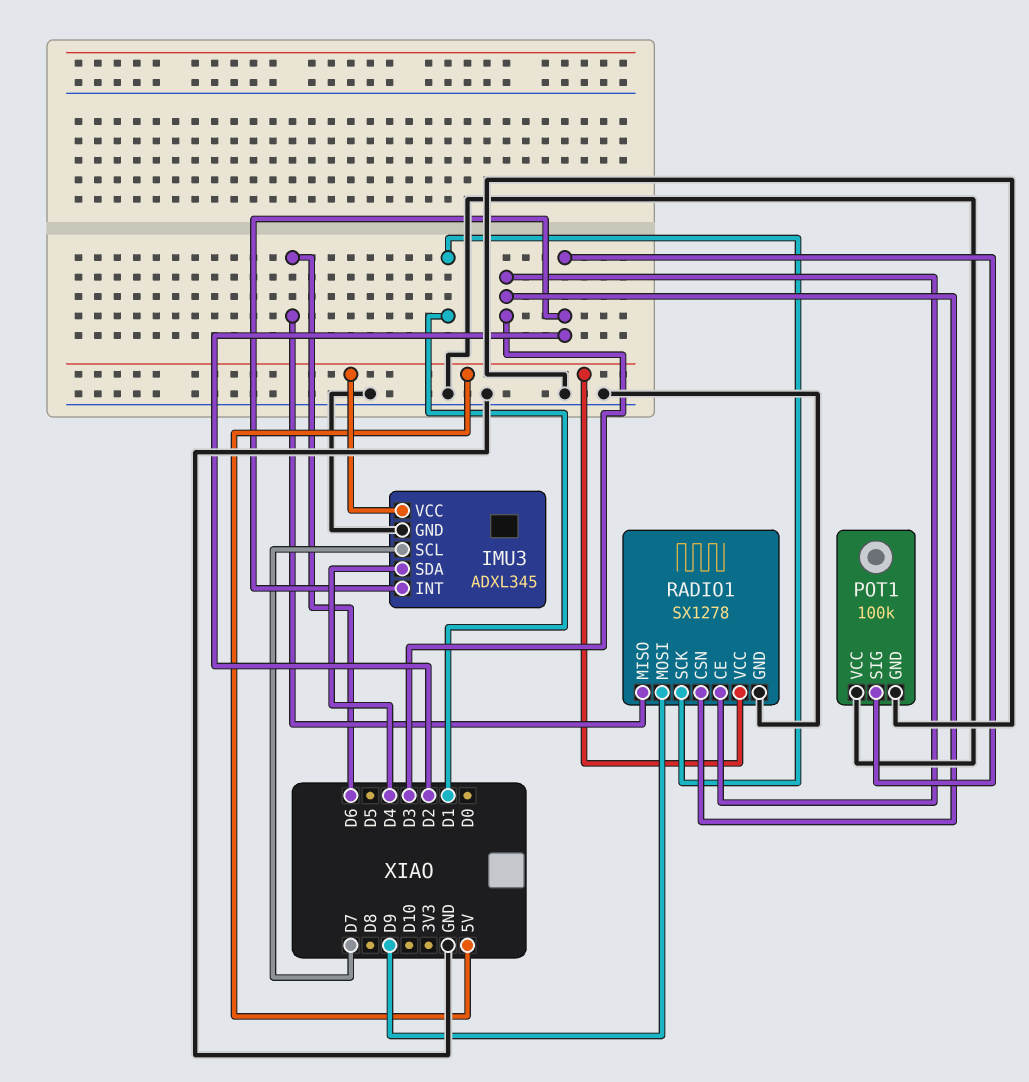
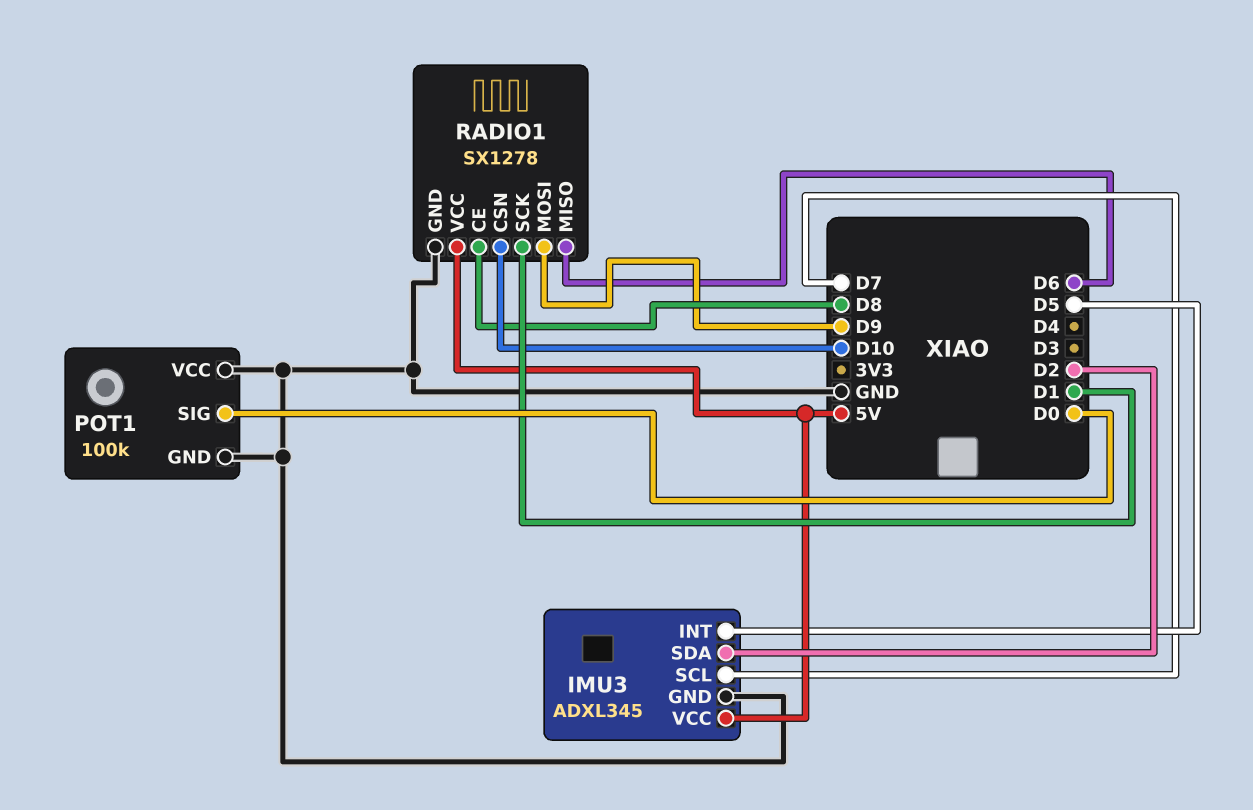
IMU3 pin INT: D2 -> D5
IMU3 pin SDA: D4 -> D2
POT1 pin SIG: D2 -> D0
RADIO1 pin CE: D3 -> D8
RADIO1 pin CSN: D3 -> D10

